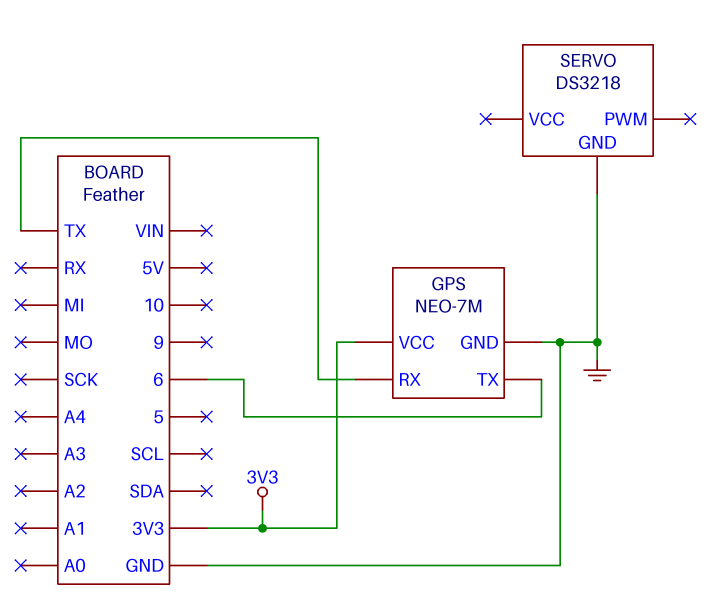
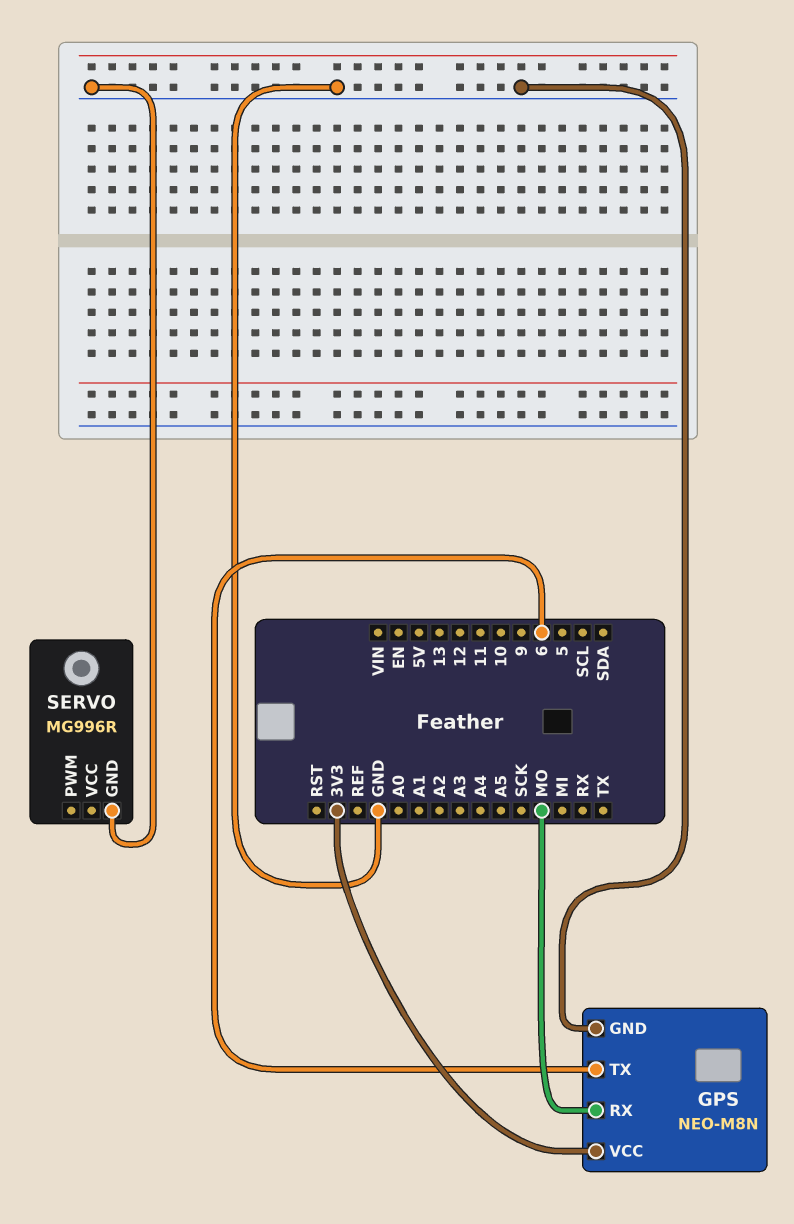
GPS: NEO-7M -> NEO-M8N
GPS pin RX: TX -> MO
SERVO: DS3218 -> MG996R

